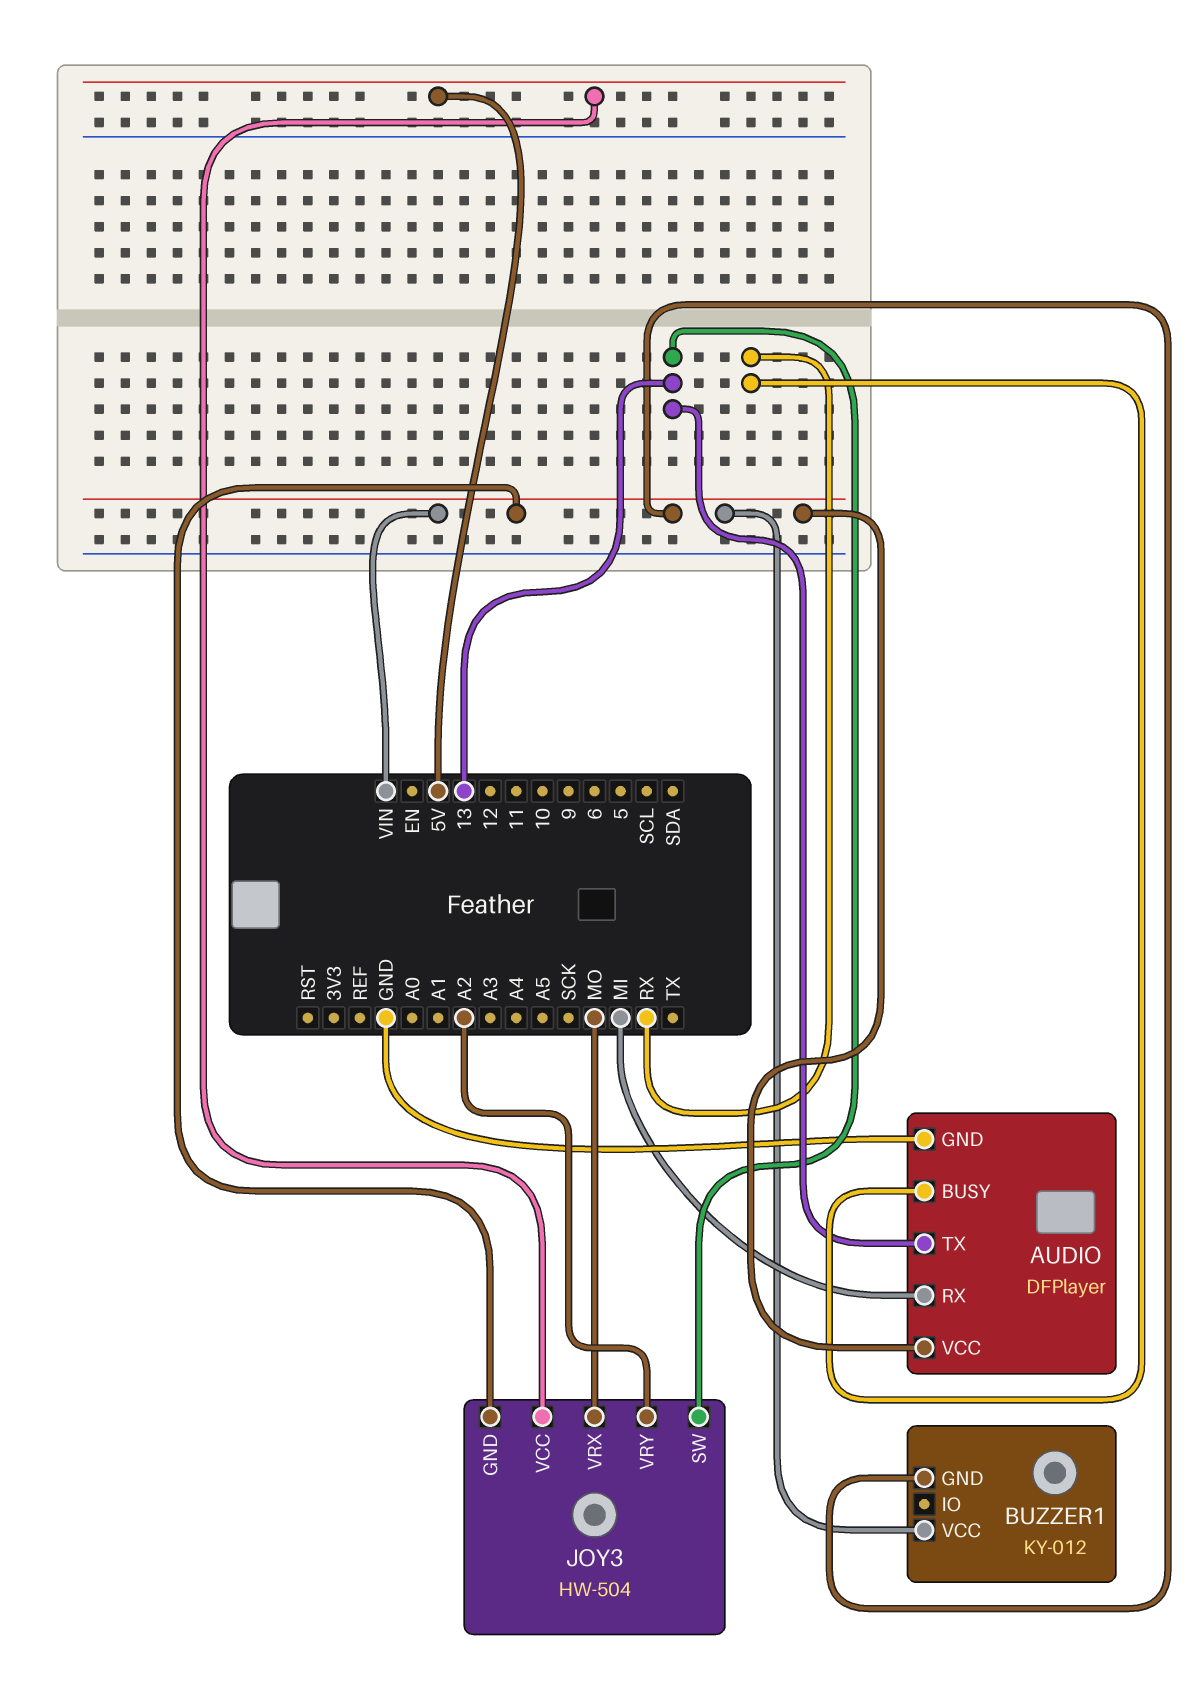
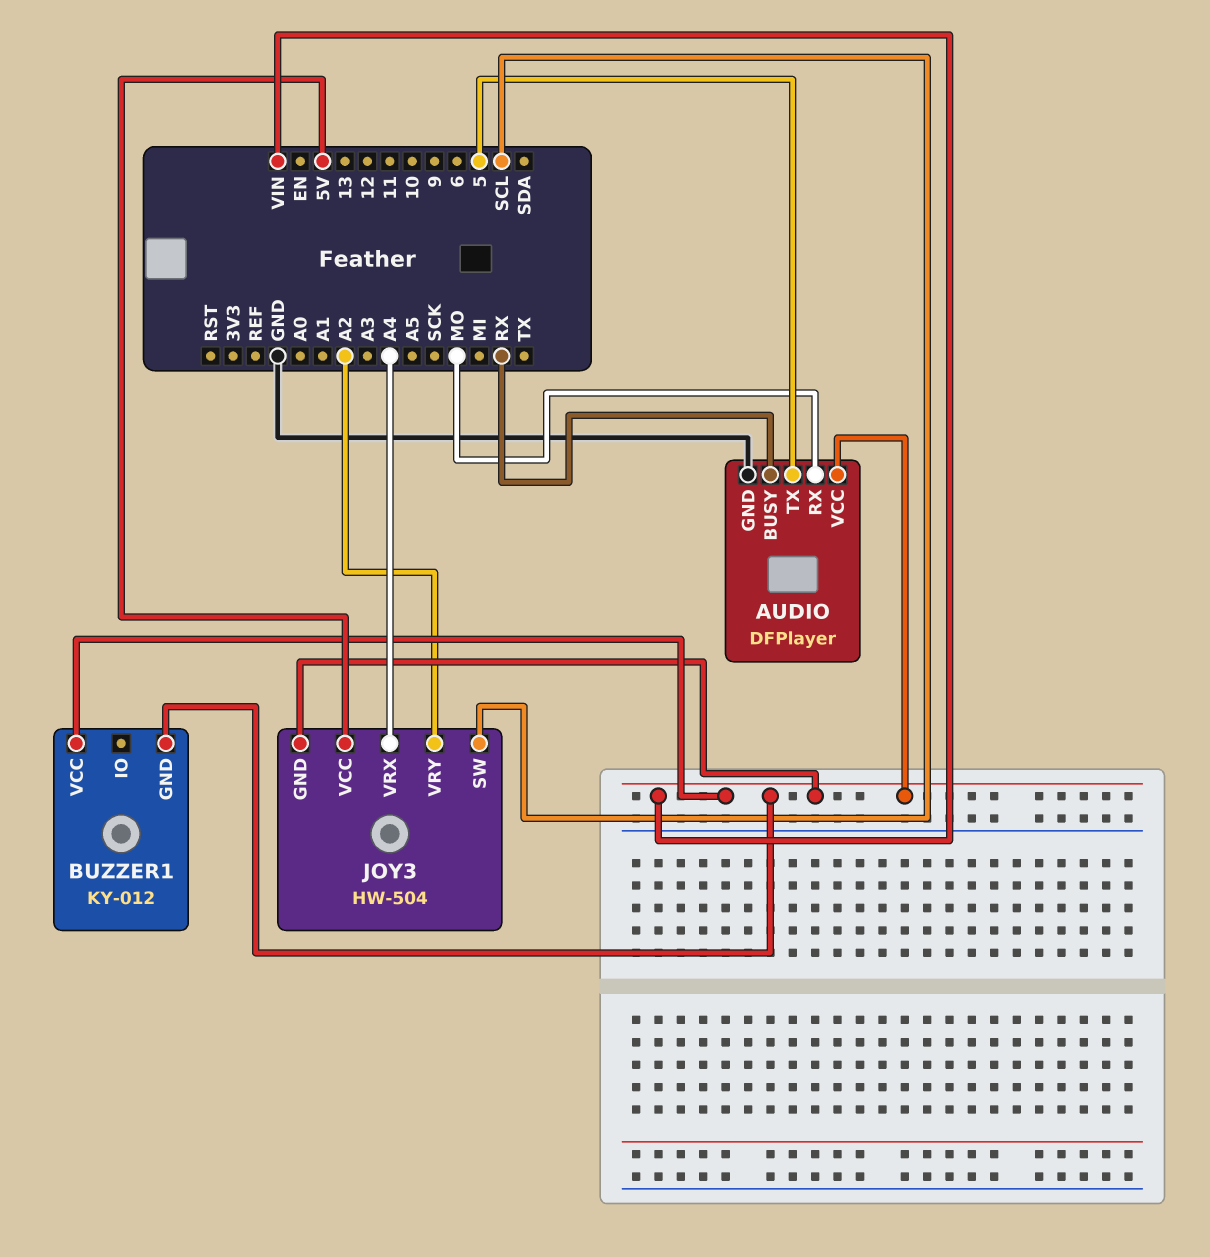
AUDIO pin RX: MI -> MO
AUDIO pin TX: 13 -> 5
JOY3 pin SW: 13 -> SCL
JOY3 pin VRX: MO -> A4

